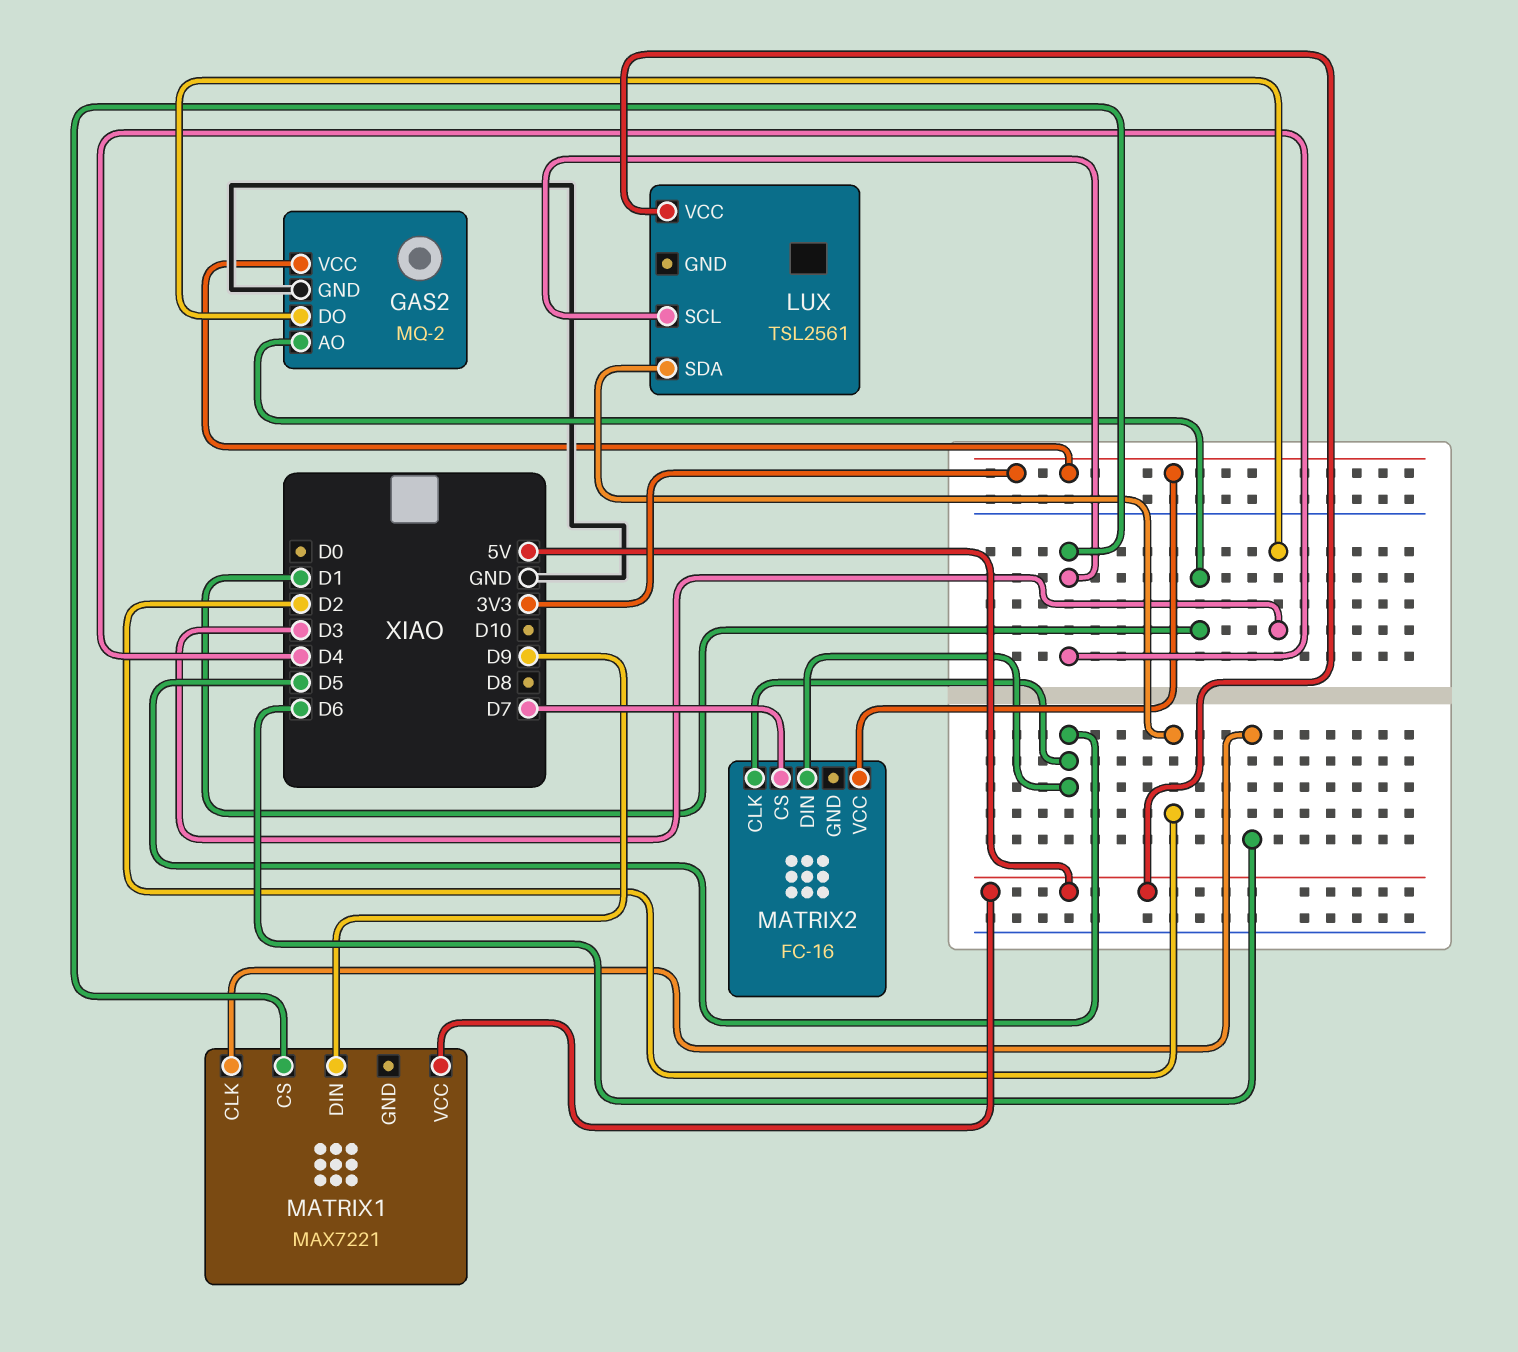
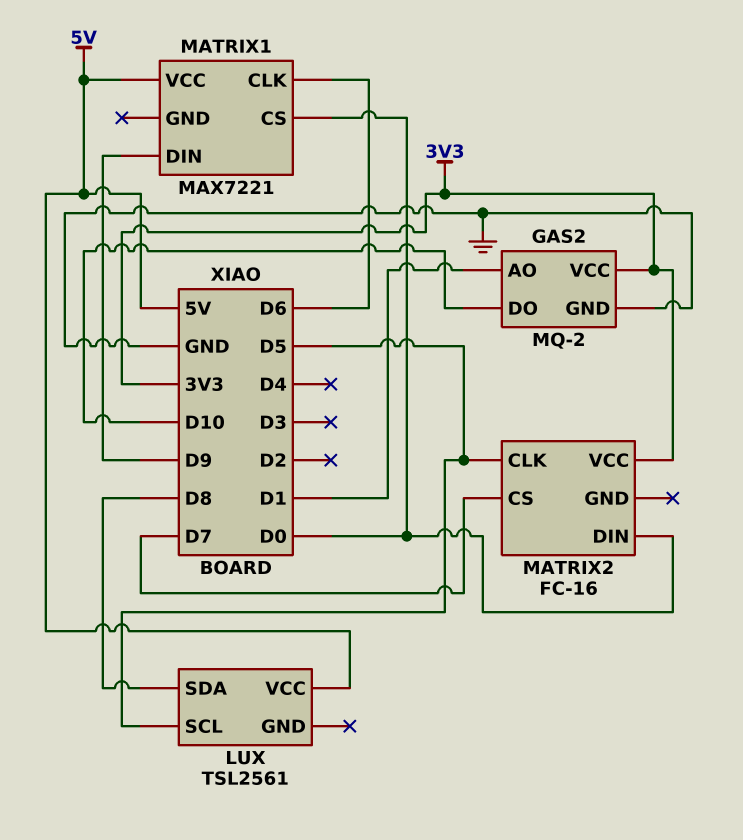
GAS2 pin DO: D3 -> D10
LUX pin SCL: D4 -> D5
LUX pin SDA: D2 -> D8
MATRIX1 pin CS: D4 -> D0
MATRIX2 pin DIN: D5 -> D0

